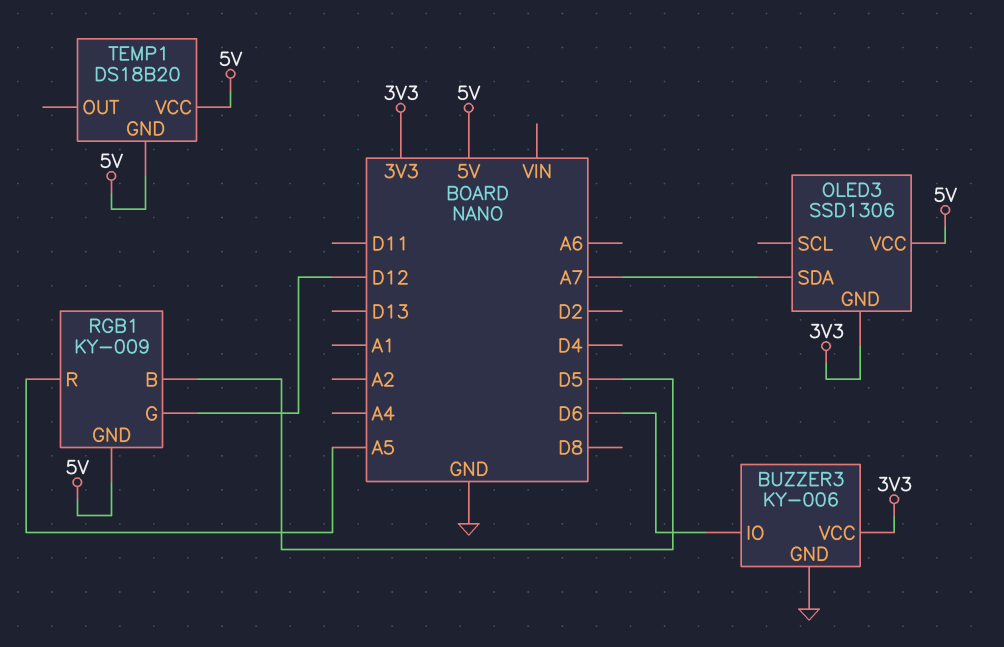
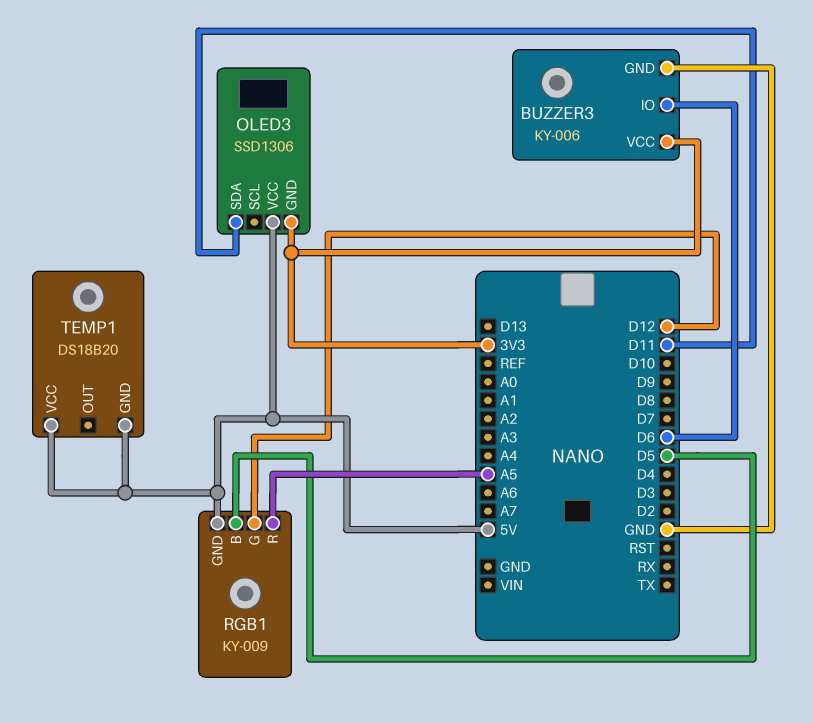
OLED3 pin SDA: A7 -> D11

